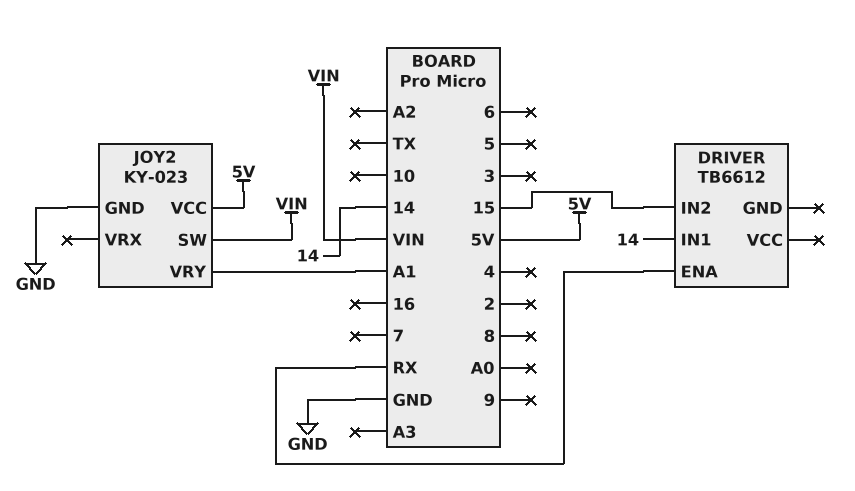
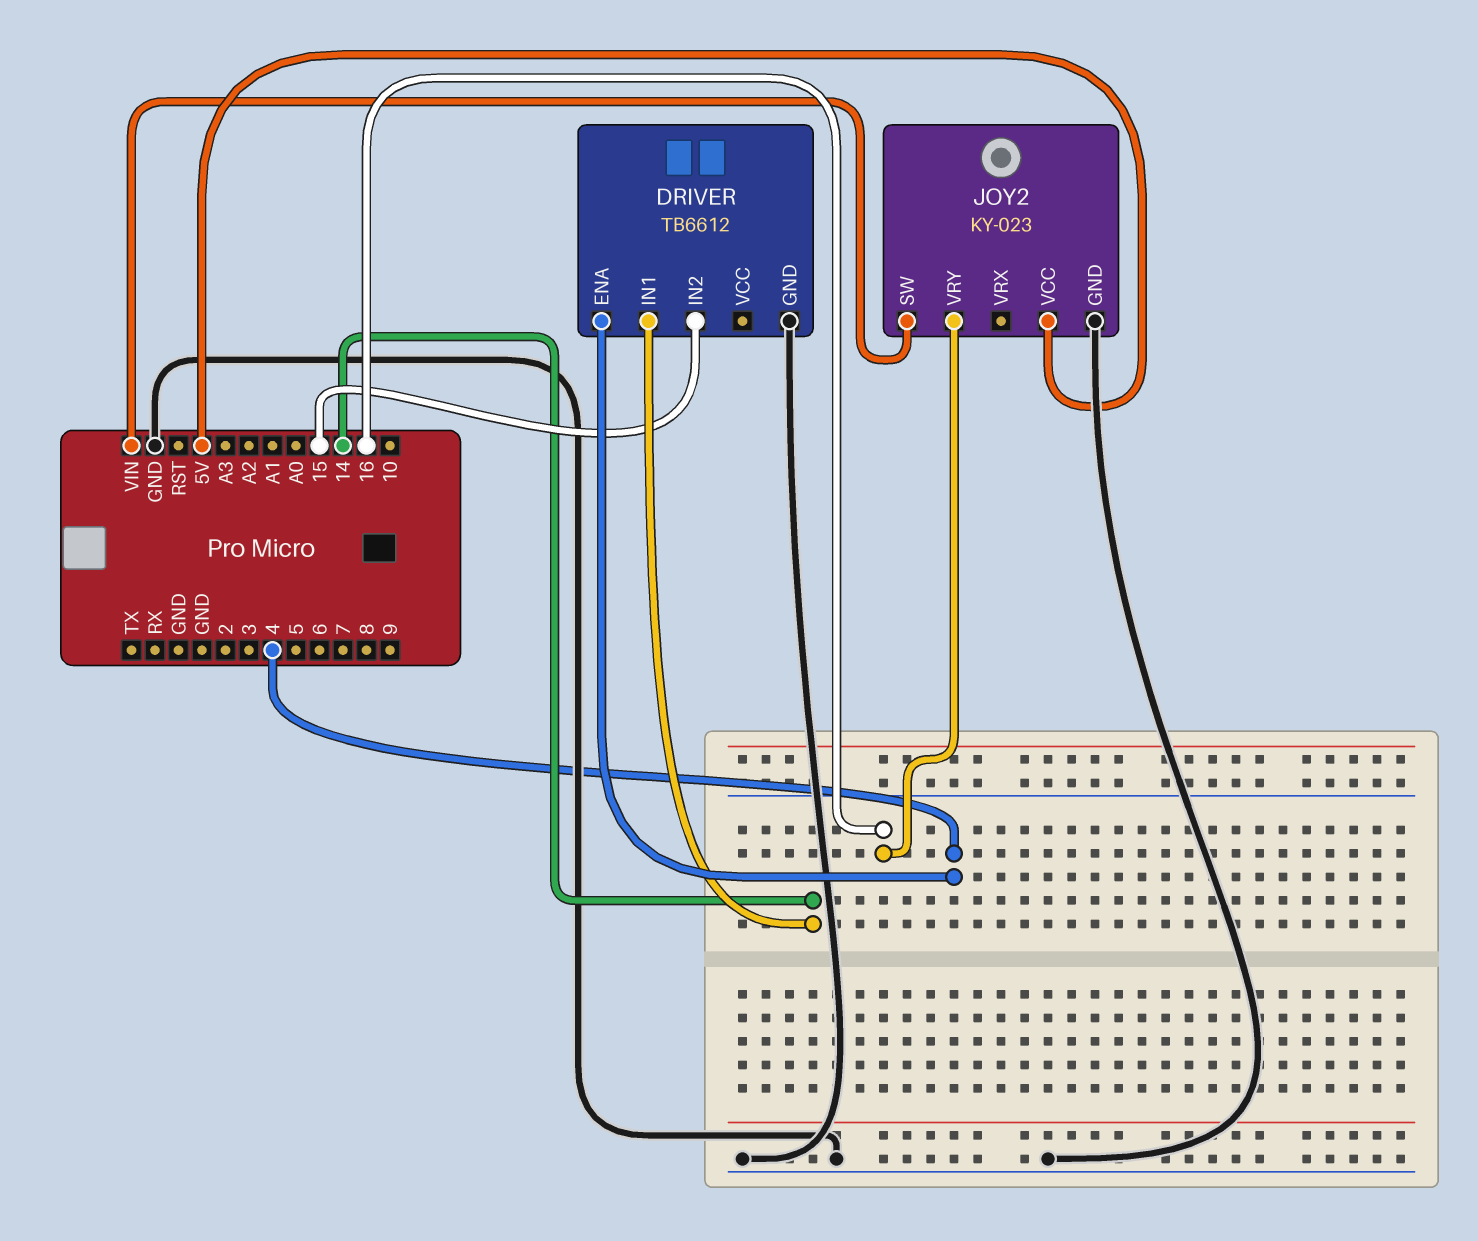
DRIVER pin ENA: RX -> 4
DRIVER pin GND: none -> GND
JOY2 pin VRY: A1 -> 16

